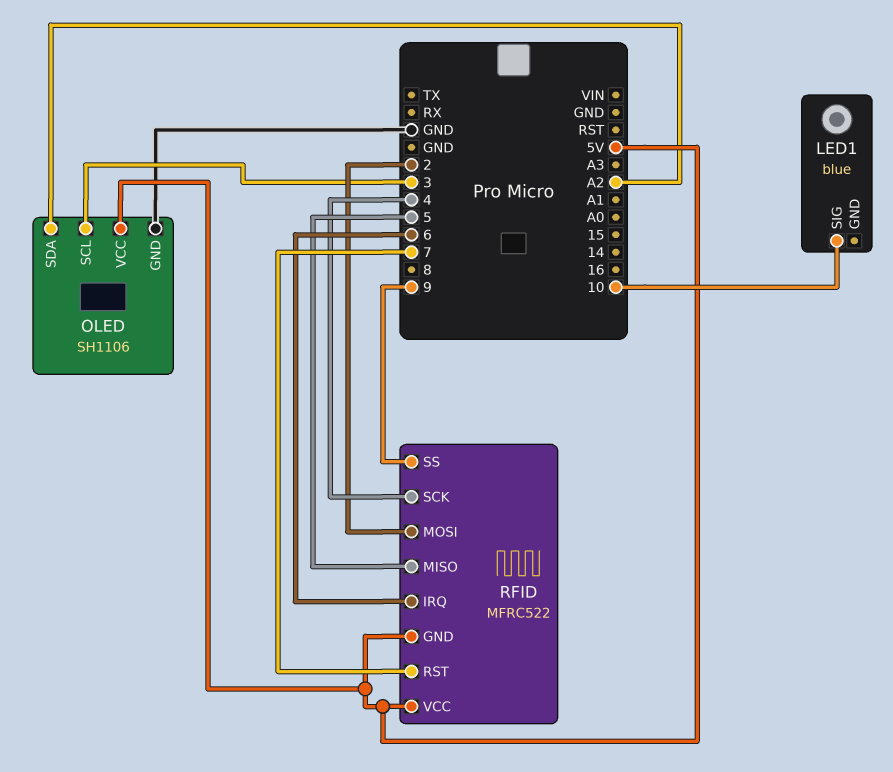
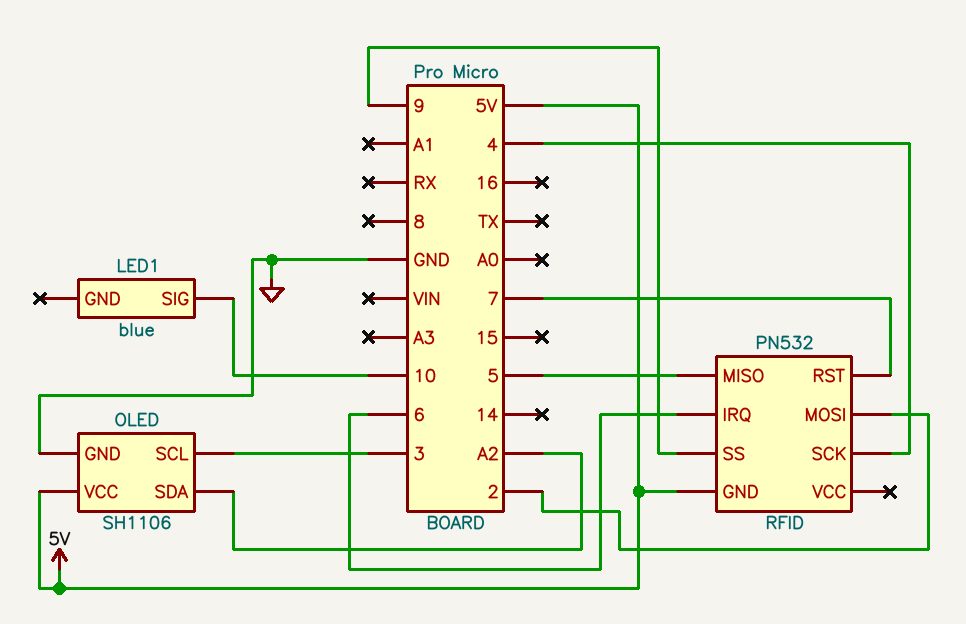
RFID: MFRC522 -> PN532
RFID pin VCC: 5V -> none

